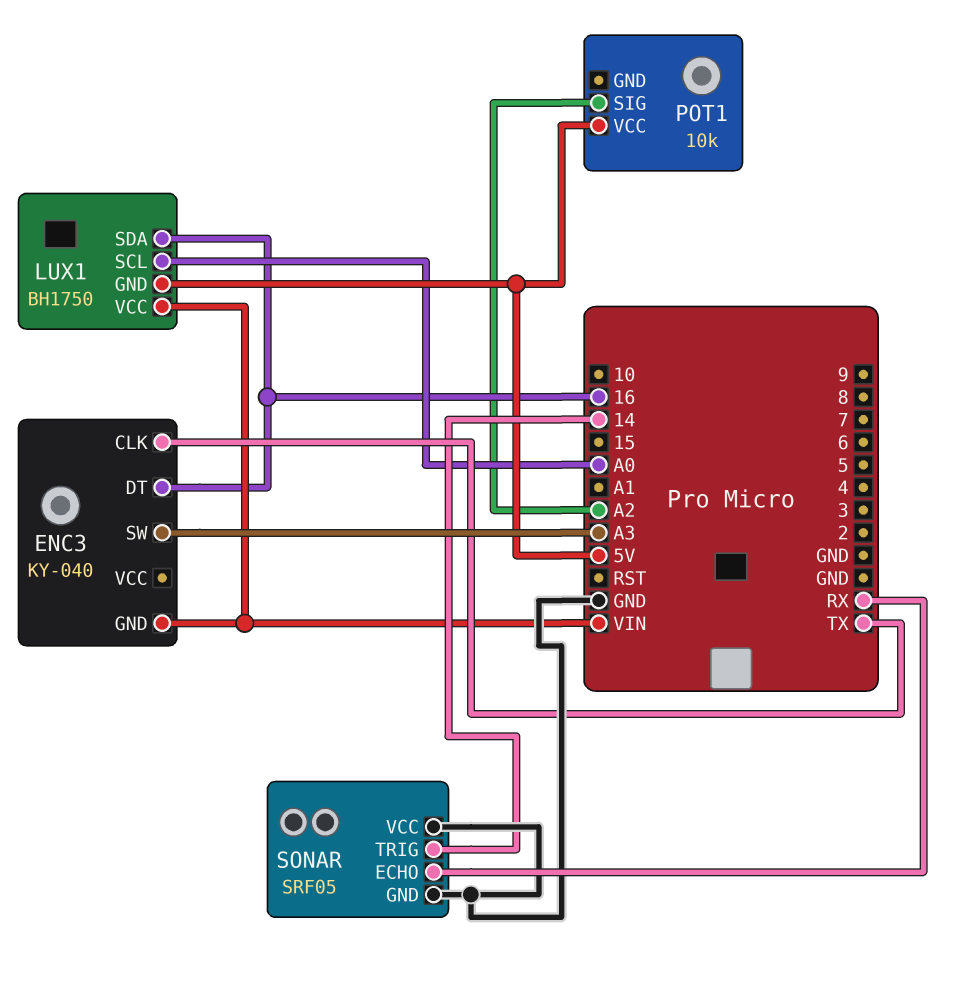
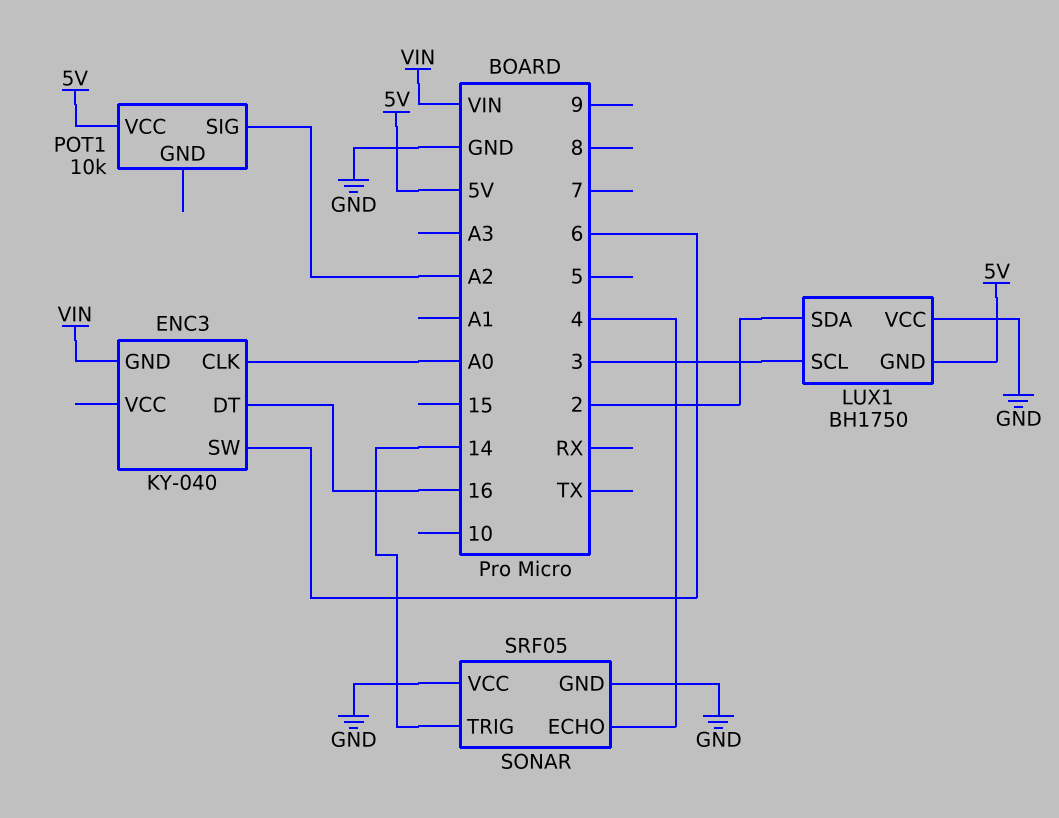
ENC3 pin CLK: TX -> A0
ENC3 pin SW: A3 -> 6
LUX1 pin SCL: A0 -> 3
LUX1 pin SDA: 16 -> 2
LUX1 pin VCC: VIN -> GND
SONAR pin ECHO: RX -> 4

